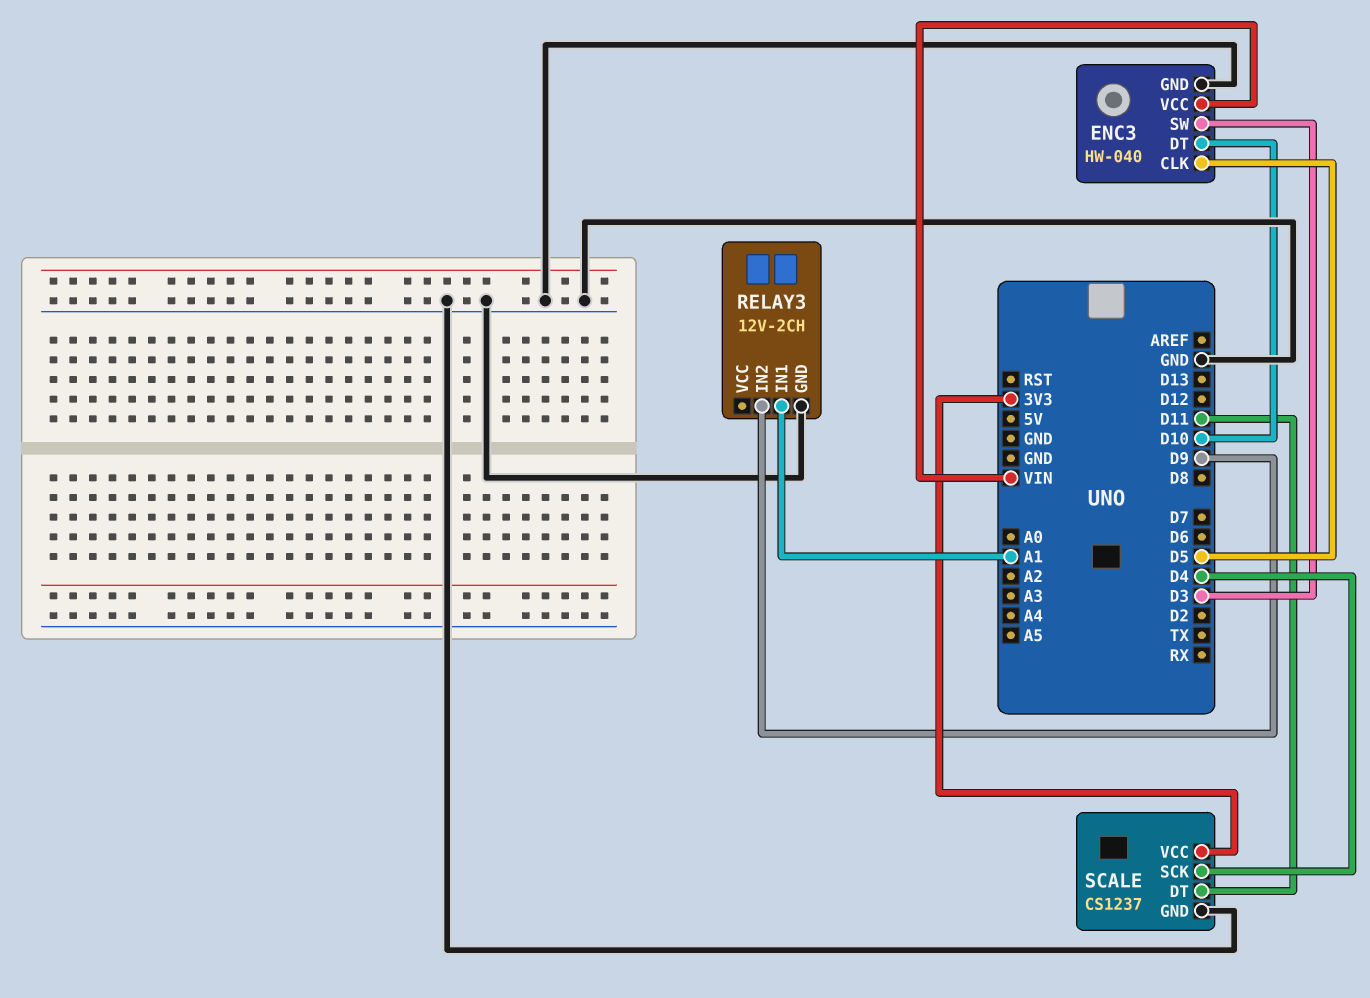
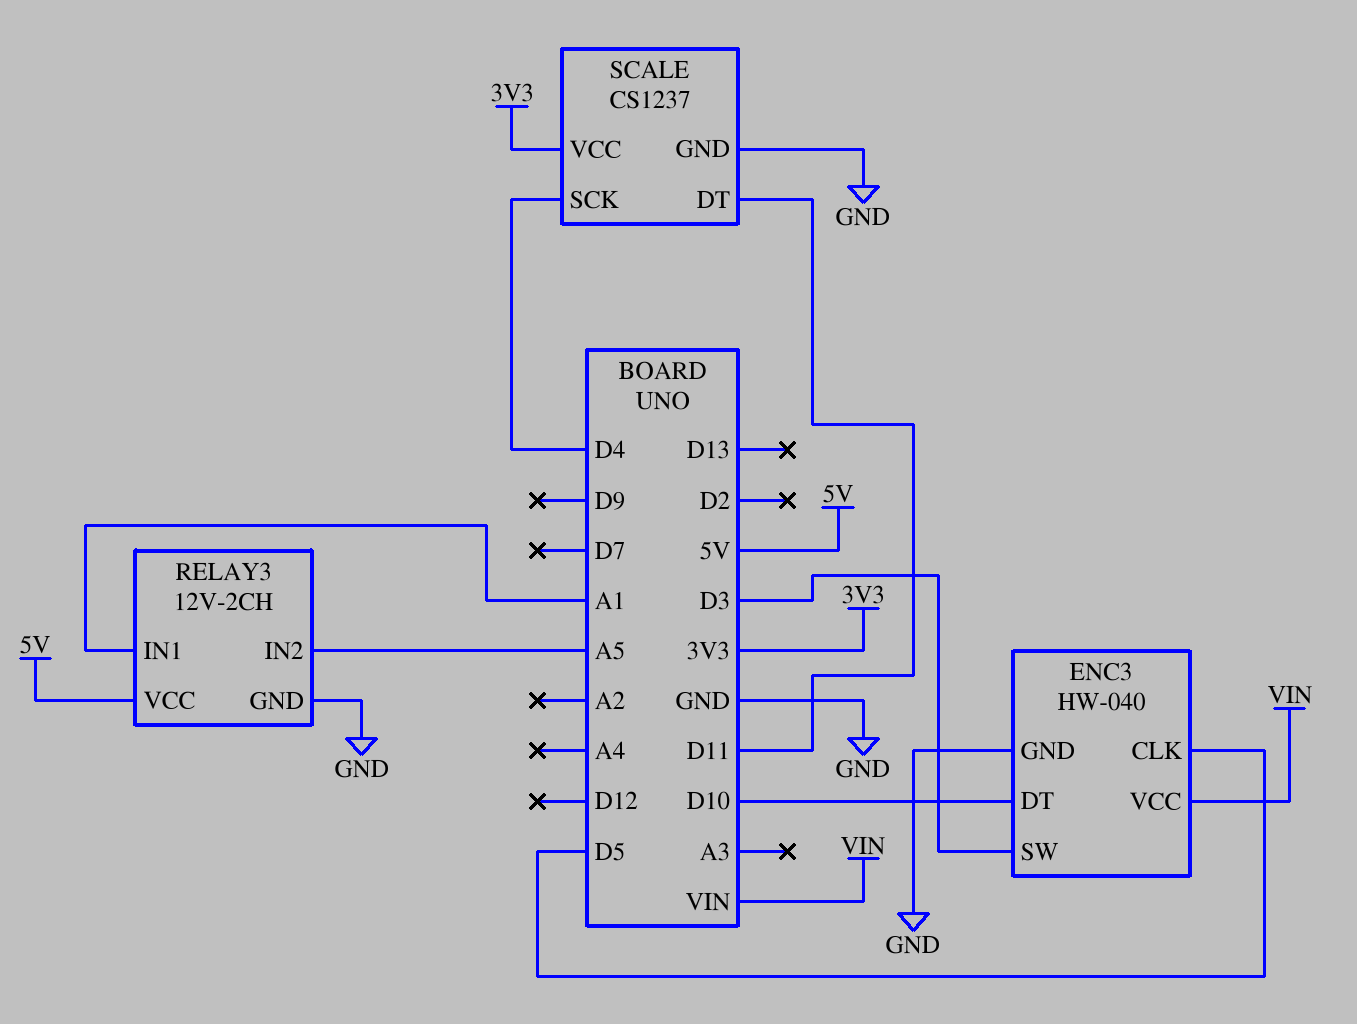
RELAY3 pin IN2: D9 -> A5
RELAY3 pin VCC: none -> 5V

